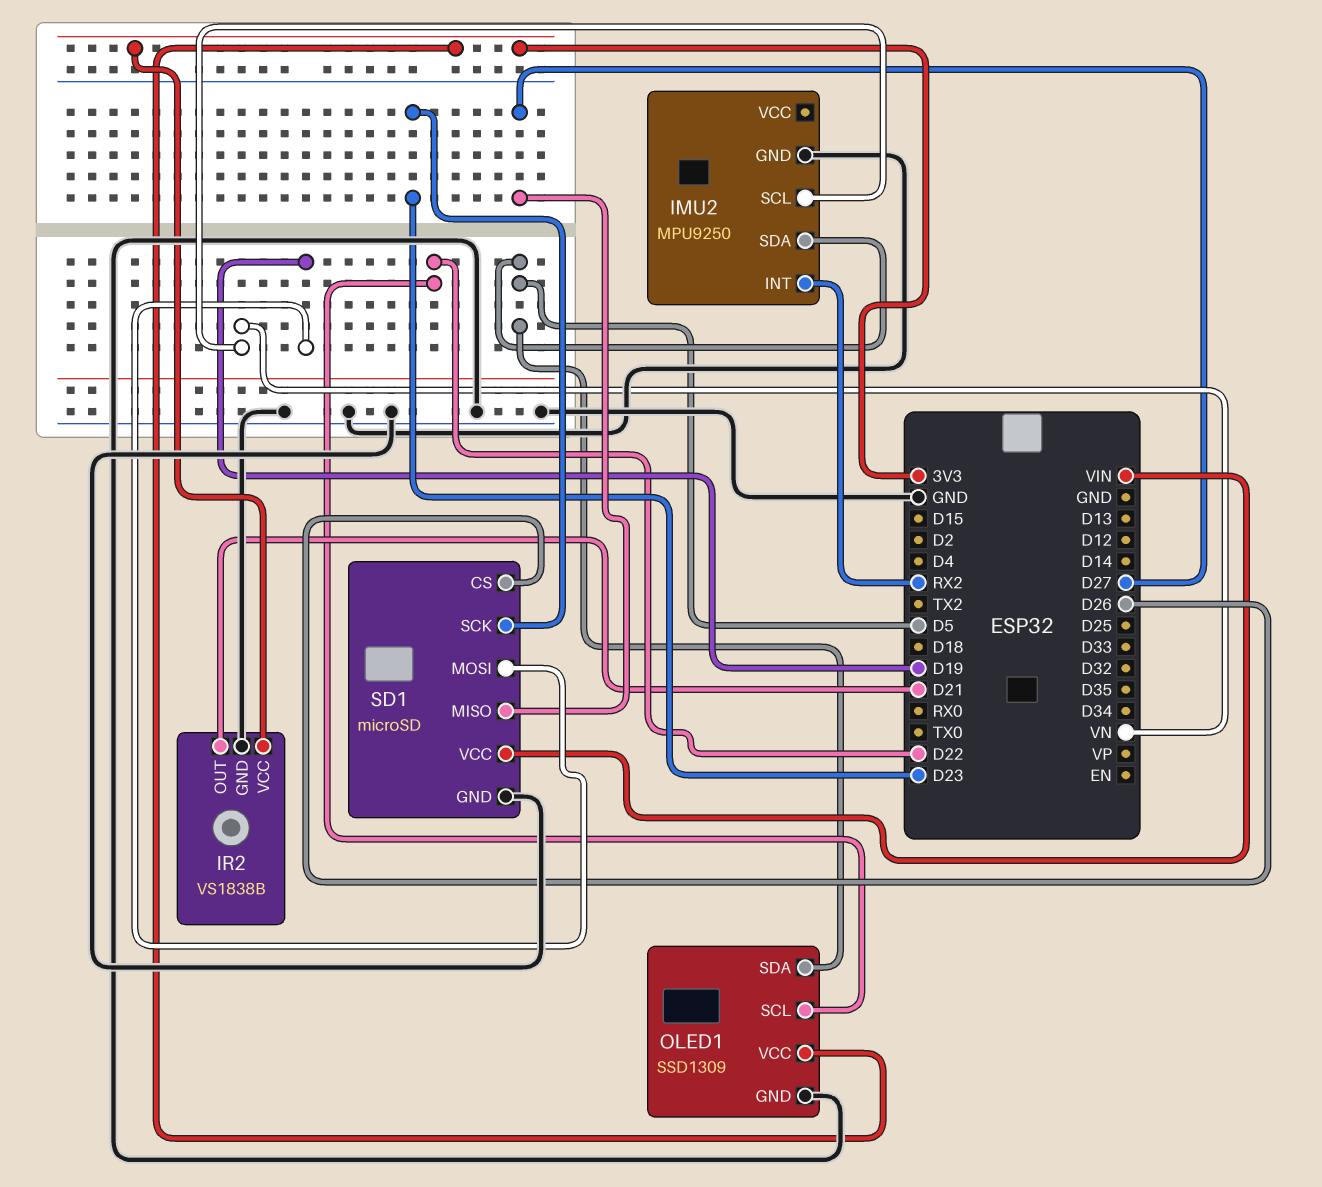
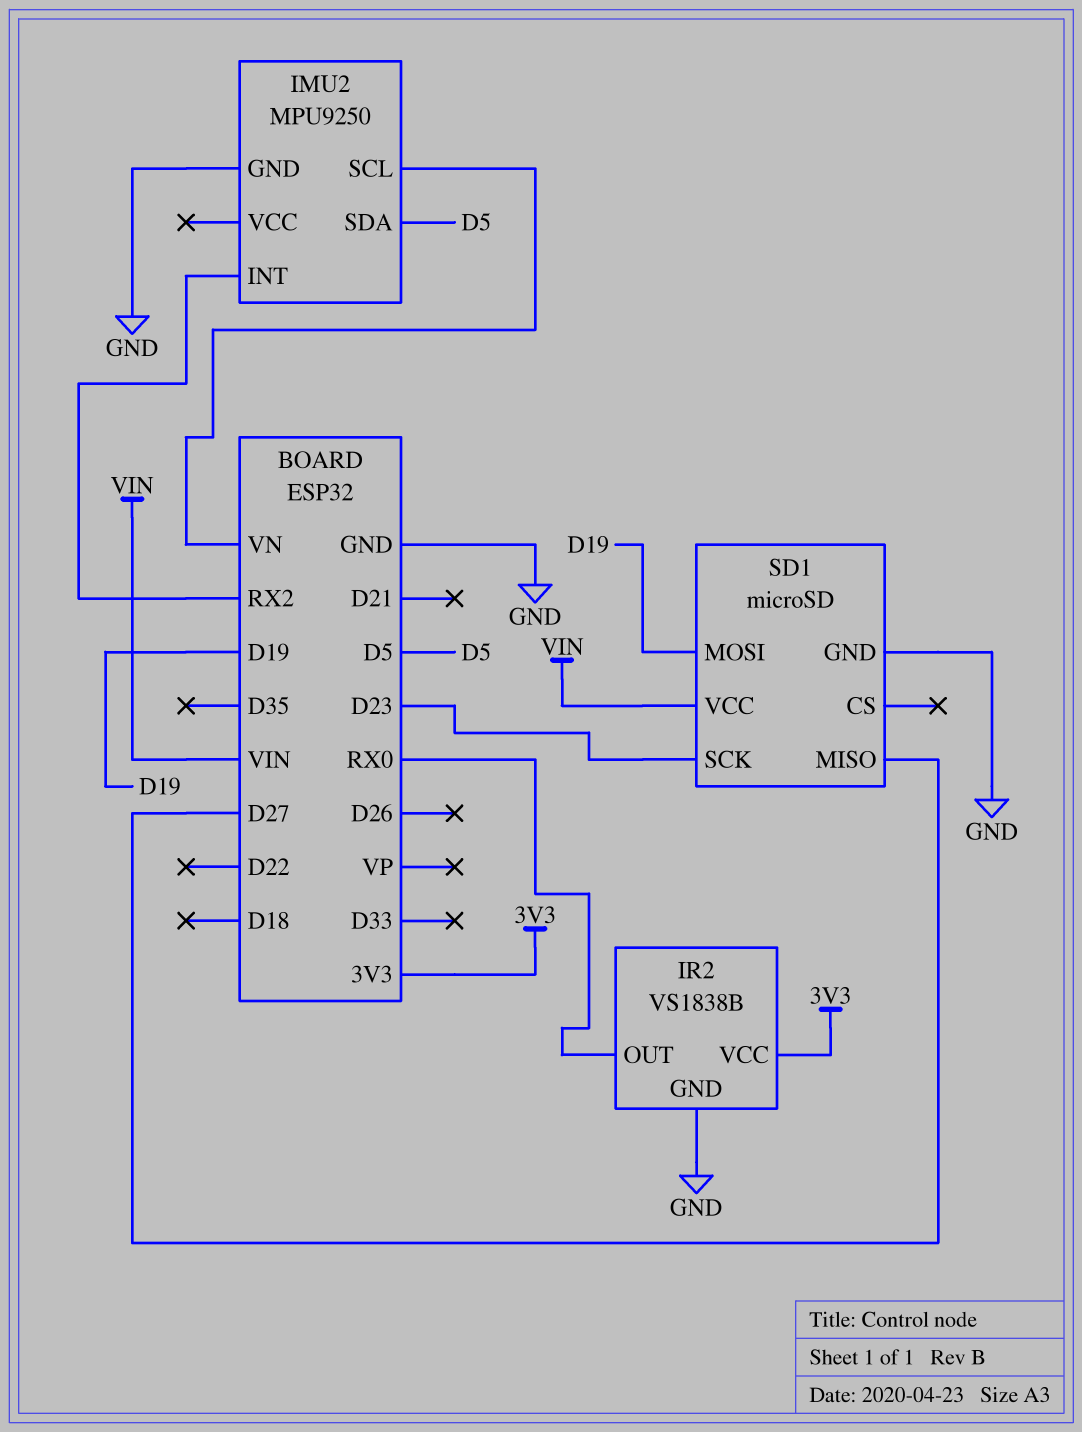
IR2 pin OUT: D21 -> RX0
OLED1: SSD1309 -> none
OLED1 pin GND: GND -> none
OLED1 pin SCL: D22 -> none
OLED1 pin SDA: D5 -> none
OLED1 pin VCC: 3V3 -> none
SD1 pin CS: D26 -> none

